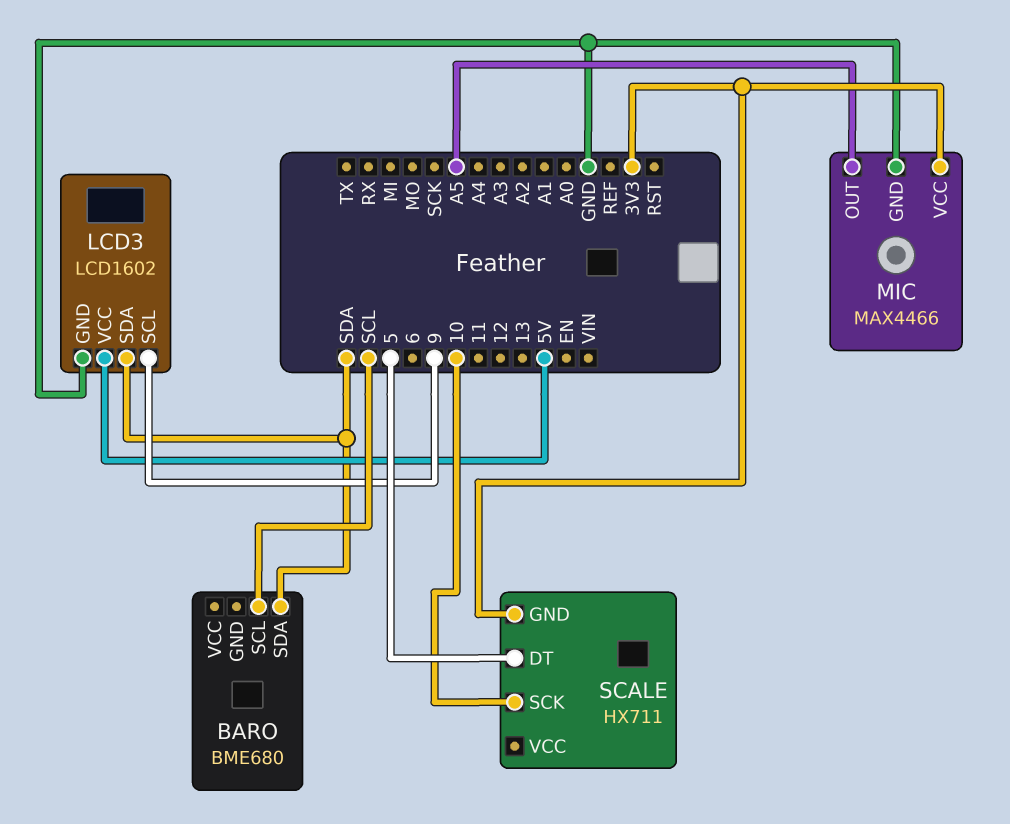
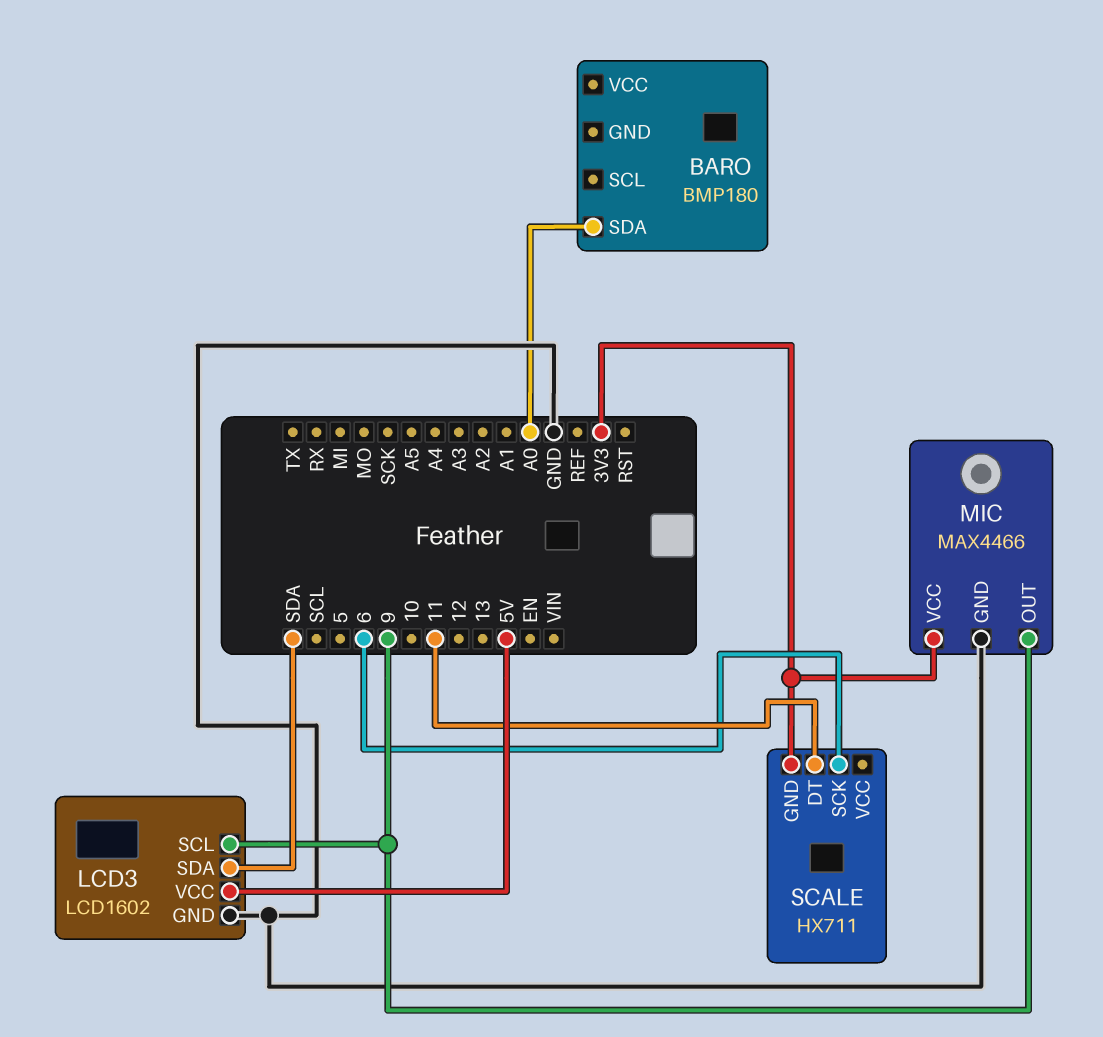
BARO: BME680 -> BMP180
BARO pin SCL: SCL -> none
BARO pin SDA: SDA -> A0
MIC pin OUT: A5 -> 9
SCALE pin DT: 5 -> 11
SCALE pin SCK: 10 -> 6

